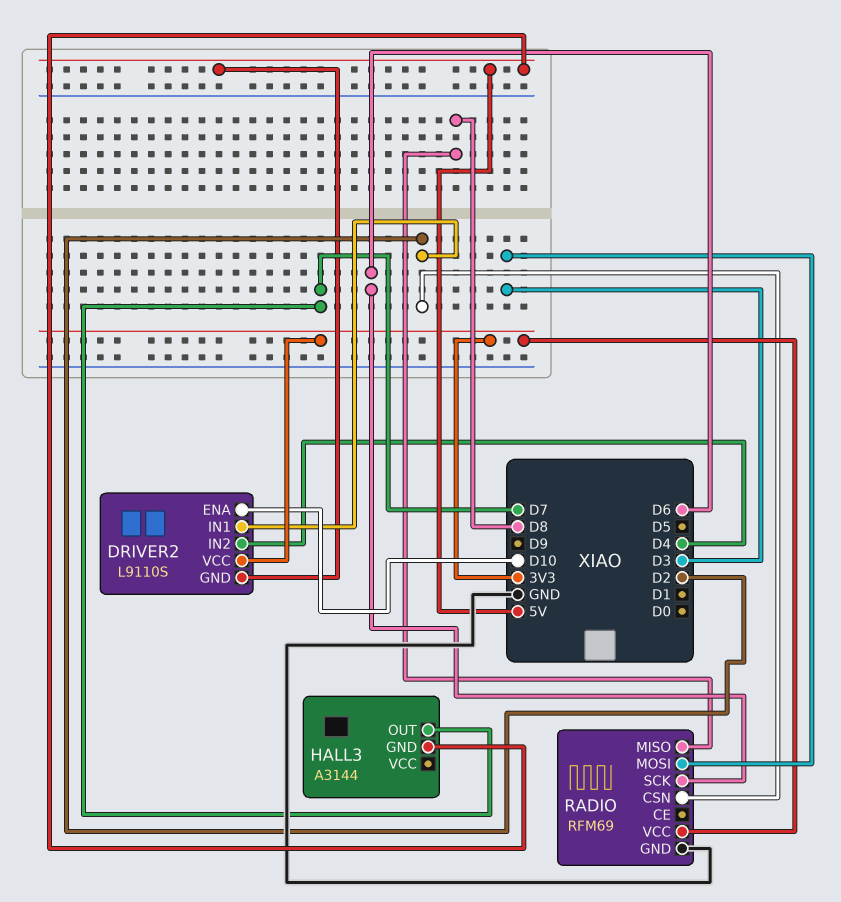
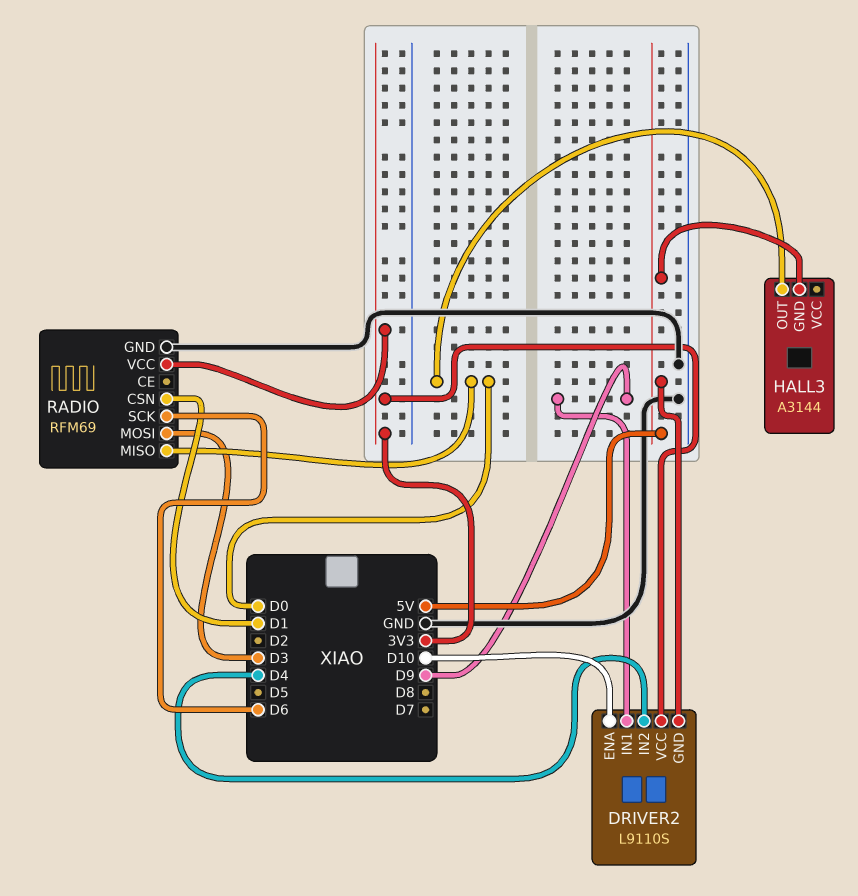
DRIVER2 pin IN1: D2 -> D9
HALL3 pin OUT: D7 -> D0
RADIO pin CSN: D2 -> D1
RADIO pin MISO: D8 -> D0

